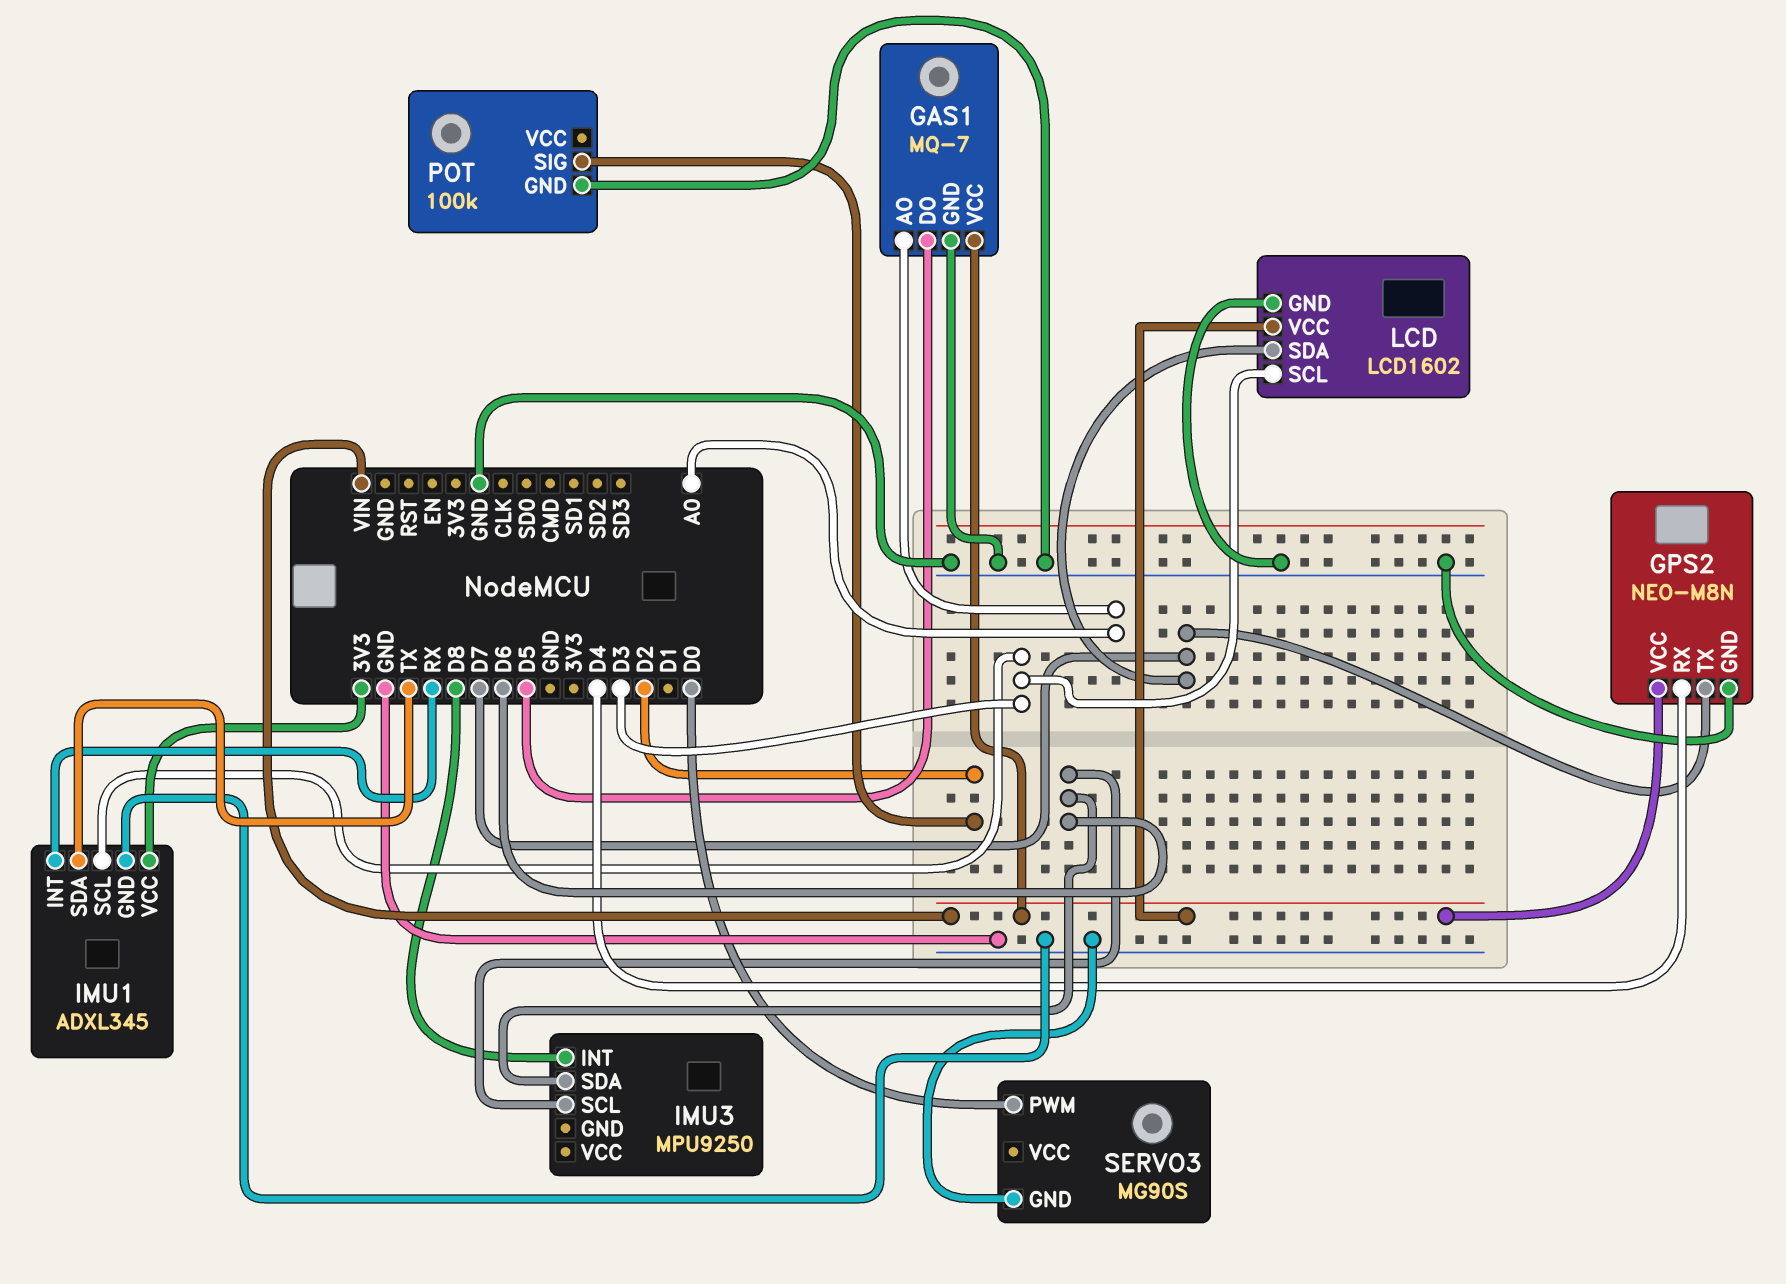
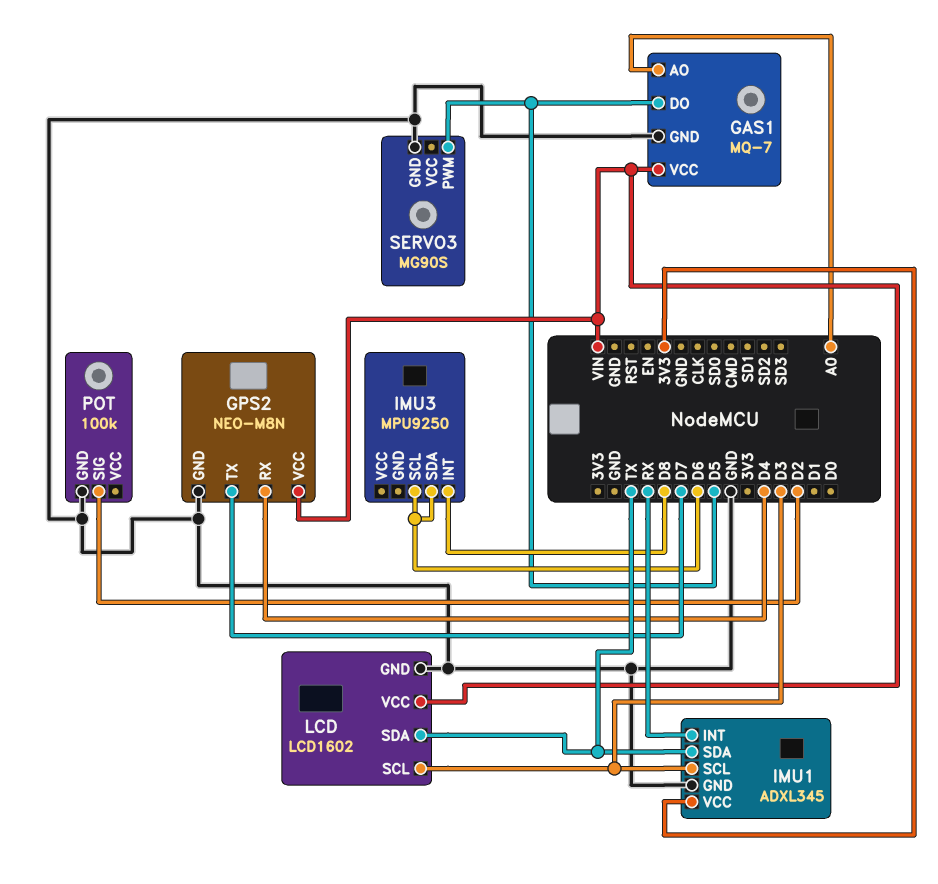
LCD pin SDA: D7 -> TX
SERVO3 pin PWM: D0 -> D5

